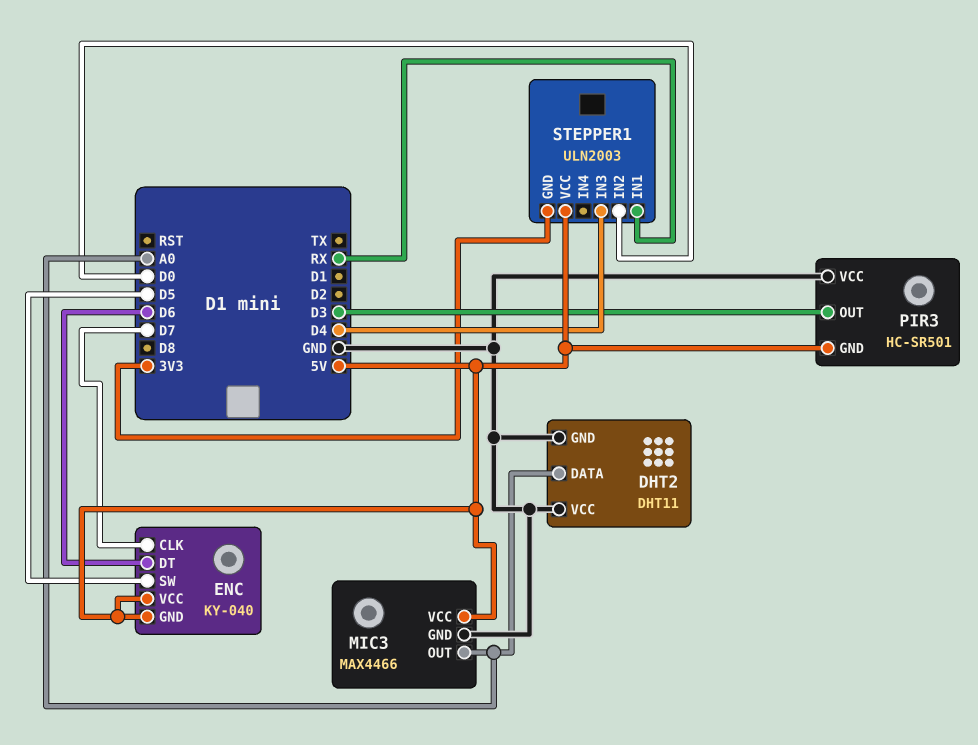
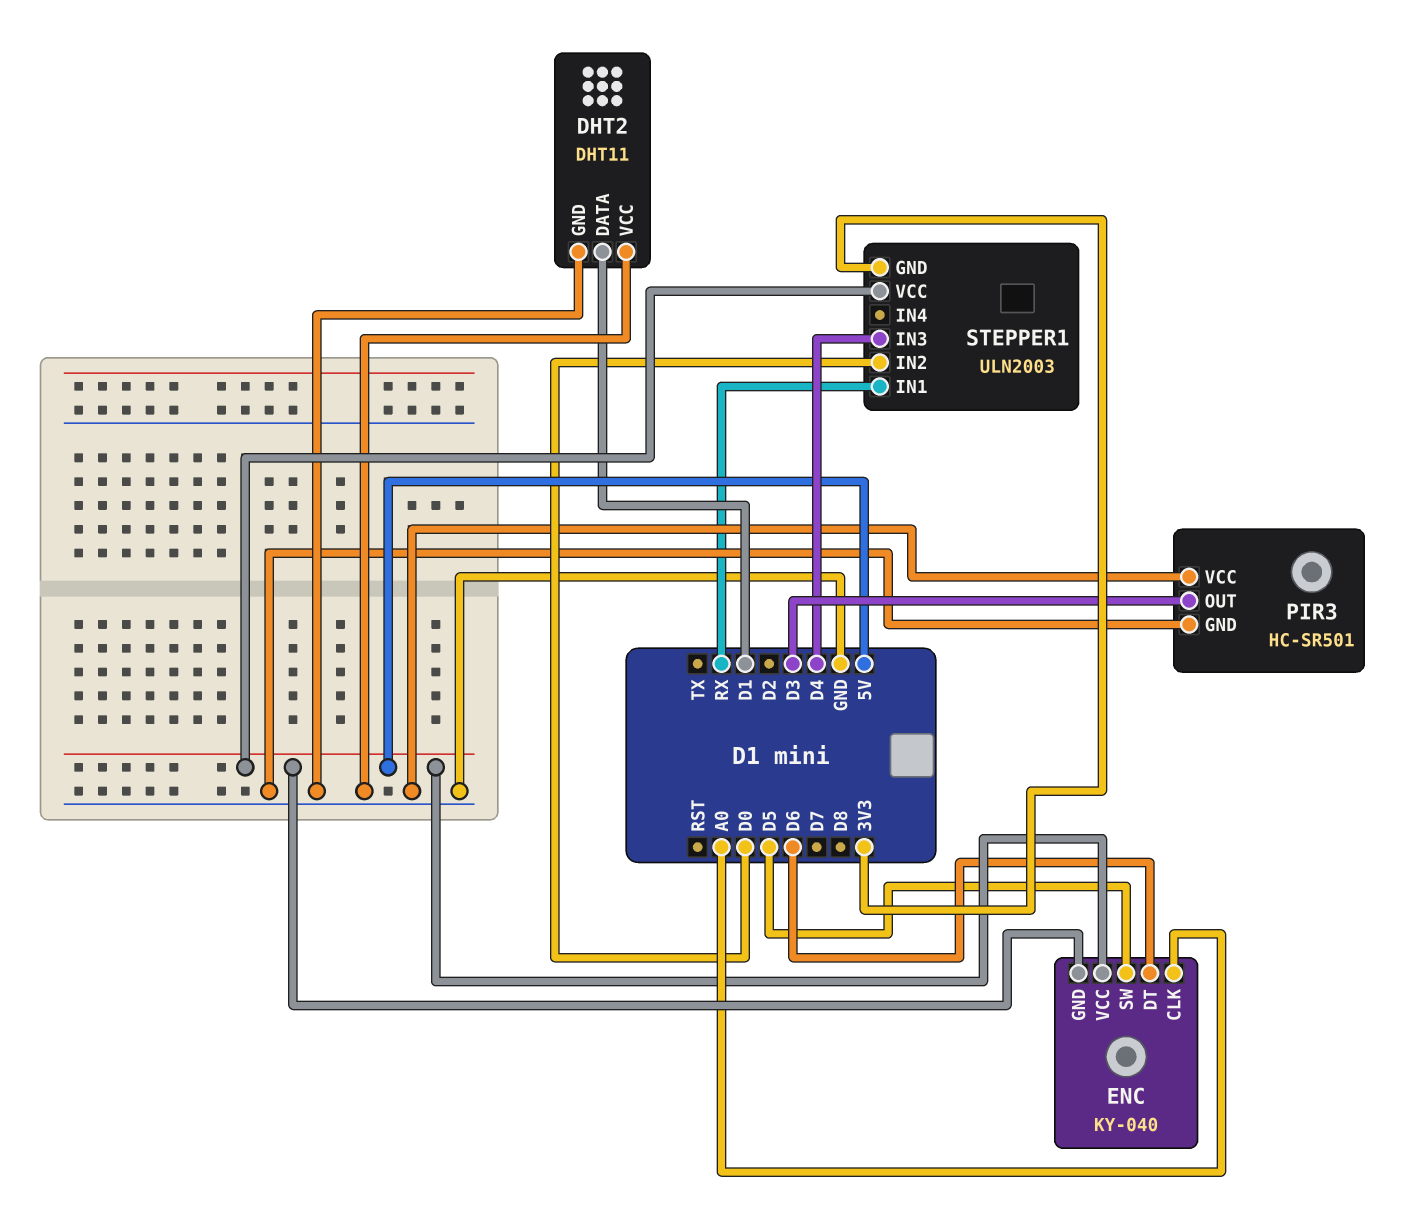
DHT2 pin DATA: A0 -> D1
ENC pin CLK: D7 -> A0
MIC3: MAX4466 -> none
MIC3 pin GND: GND -> none
MIC3 pin OUT: A0 -> none
MIC3 pin VCC: 5V -> none
PIR3 pin GND: 5V -> GND

